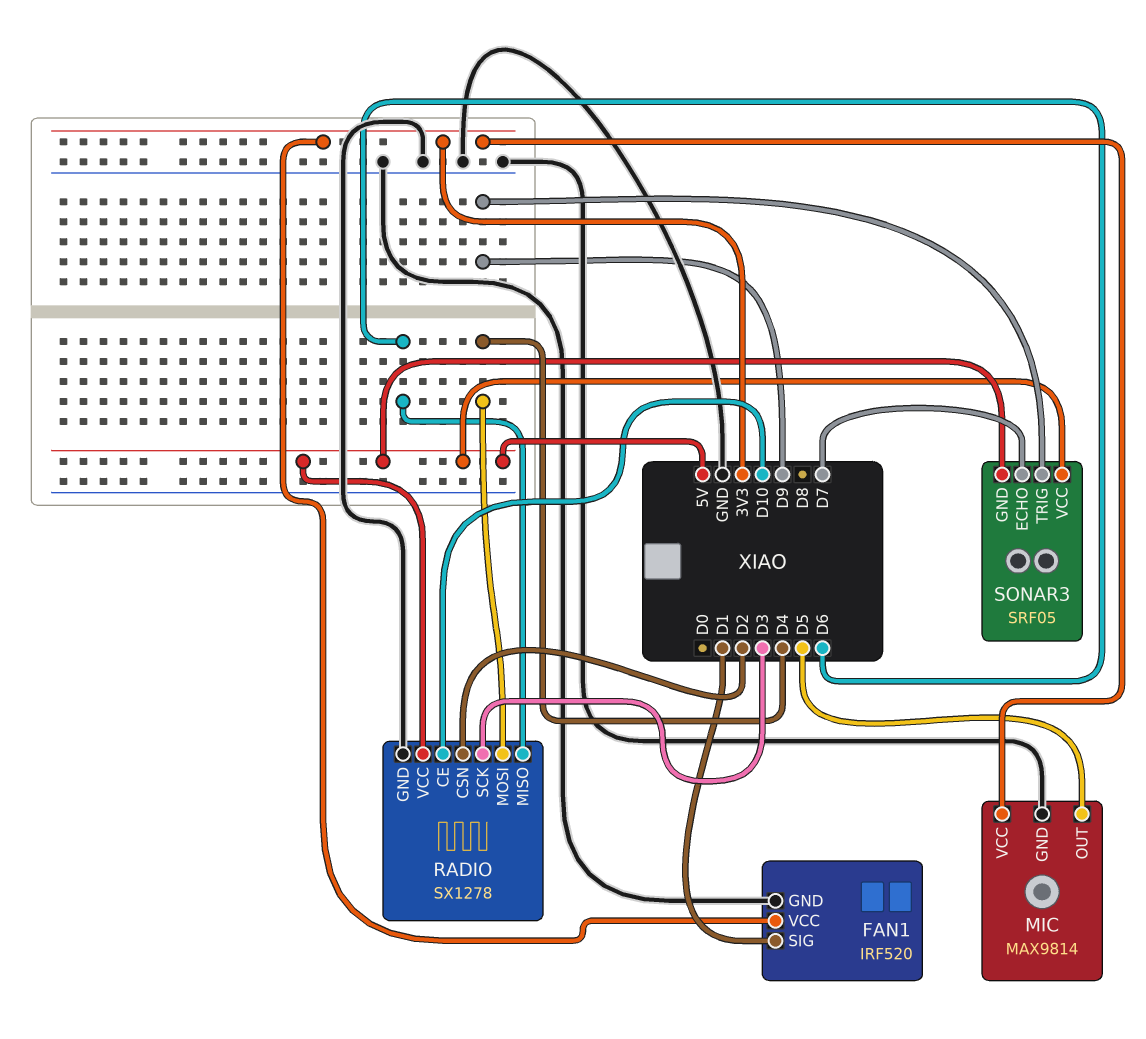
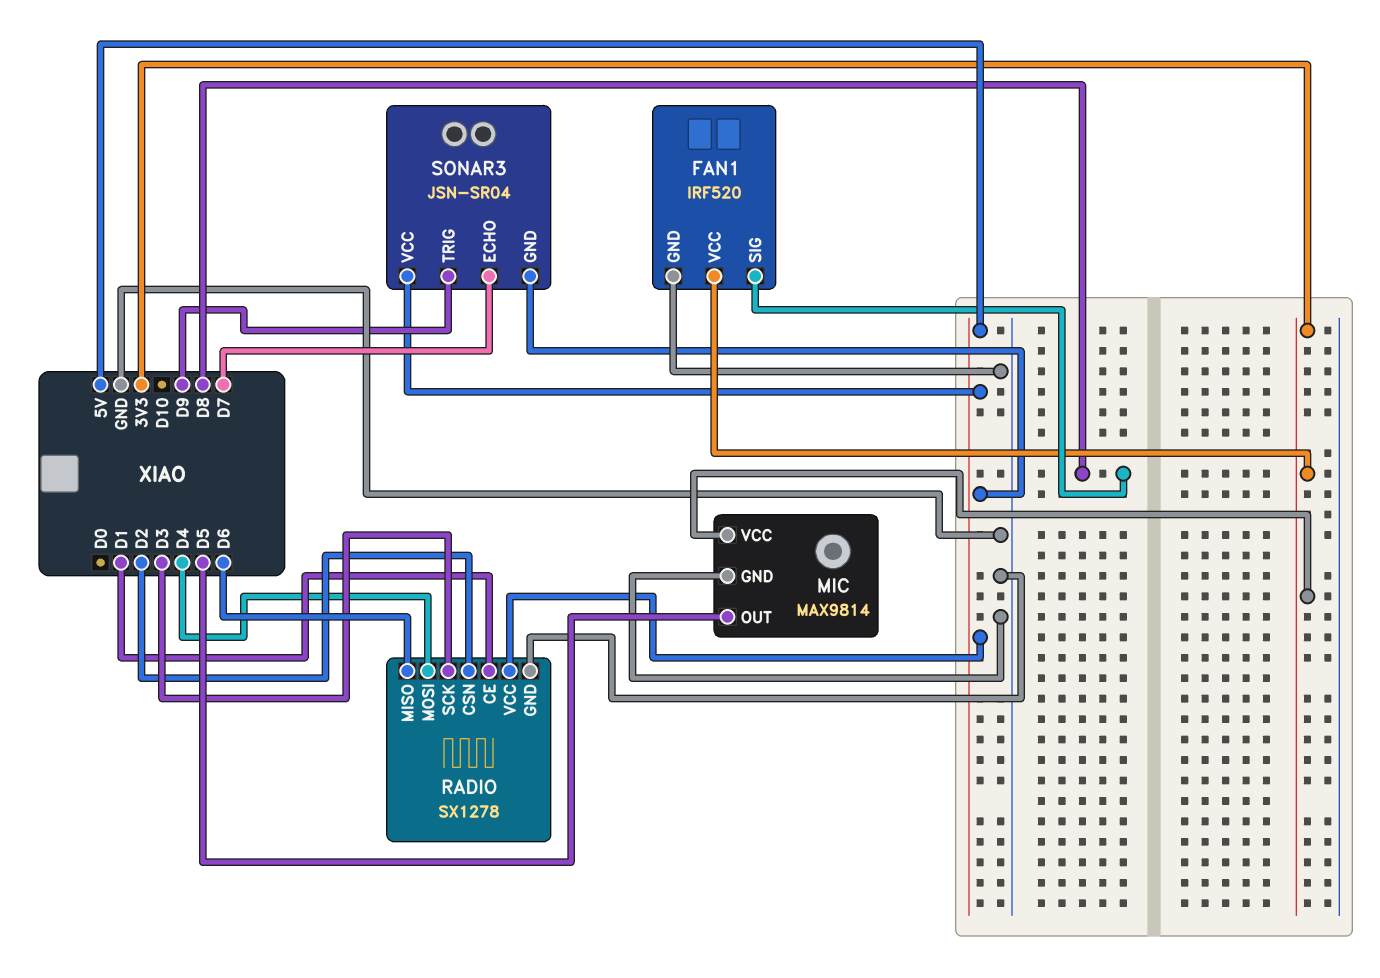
FAN1 pin SIG: D1 -> D8
RADIO pin CE: D10 -> D1
SONAR3: SRF05 -> JSN-SR04

